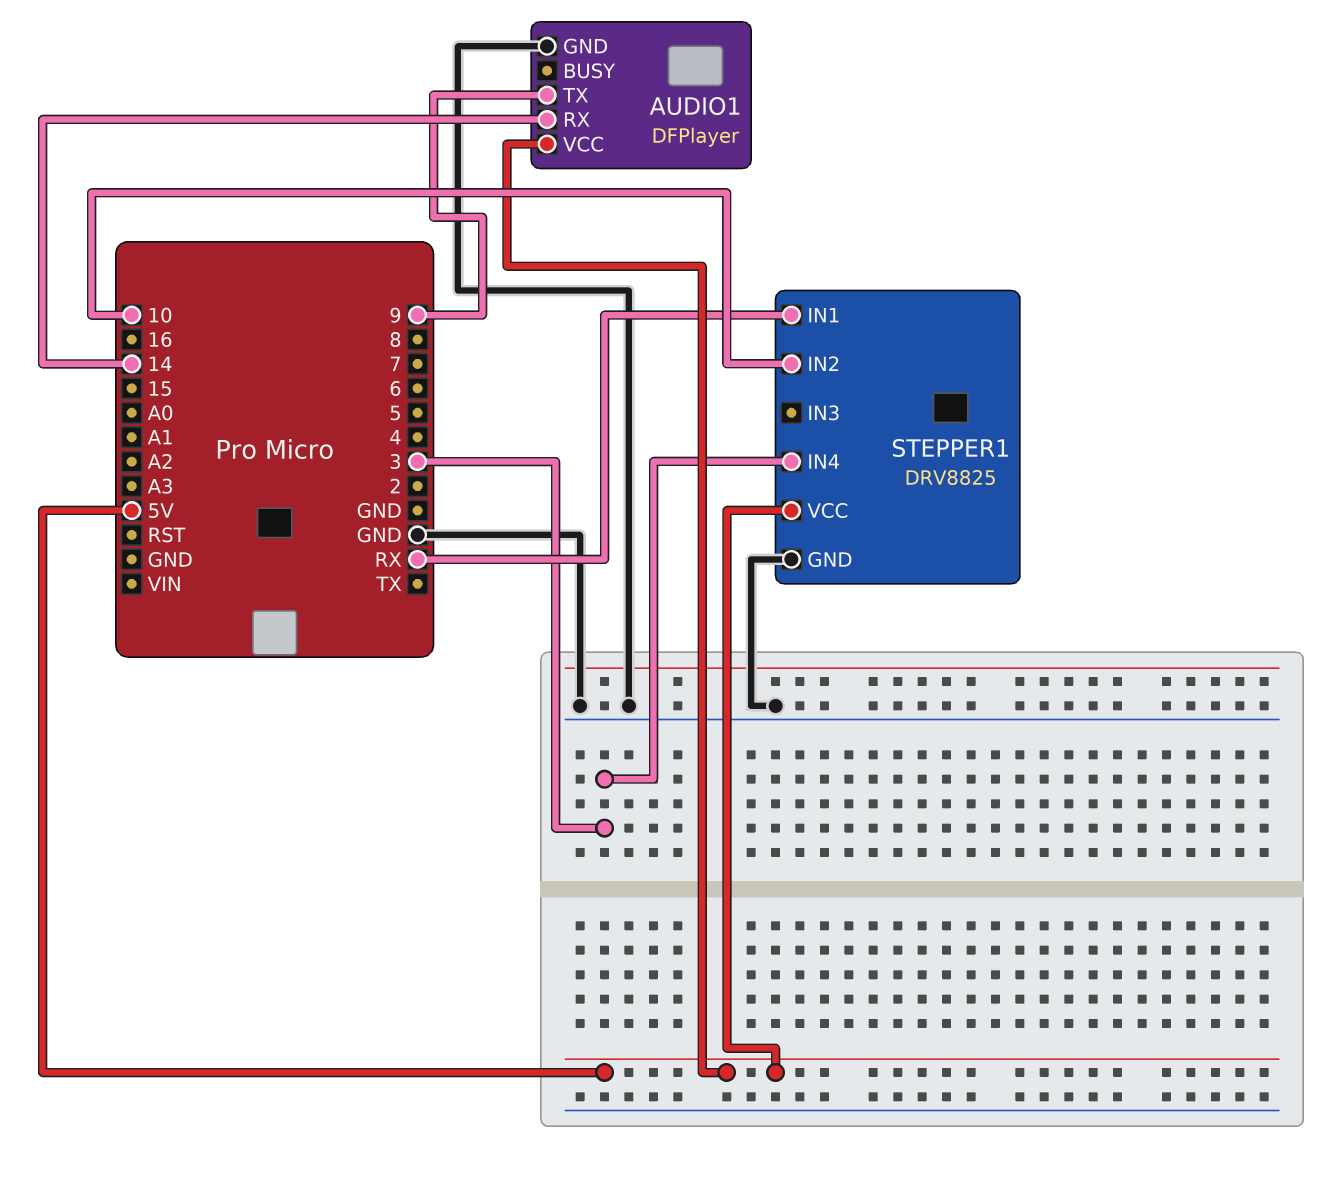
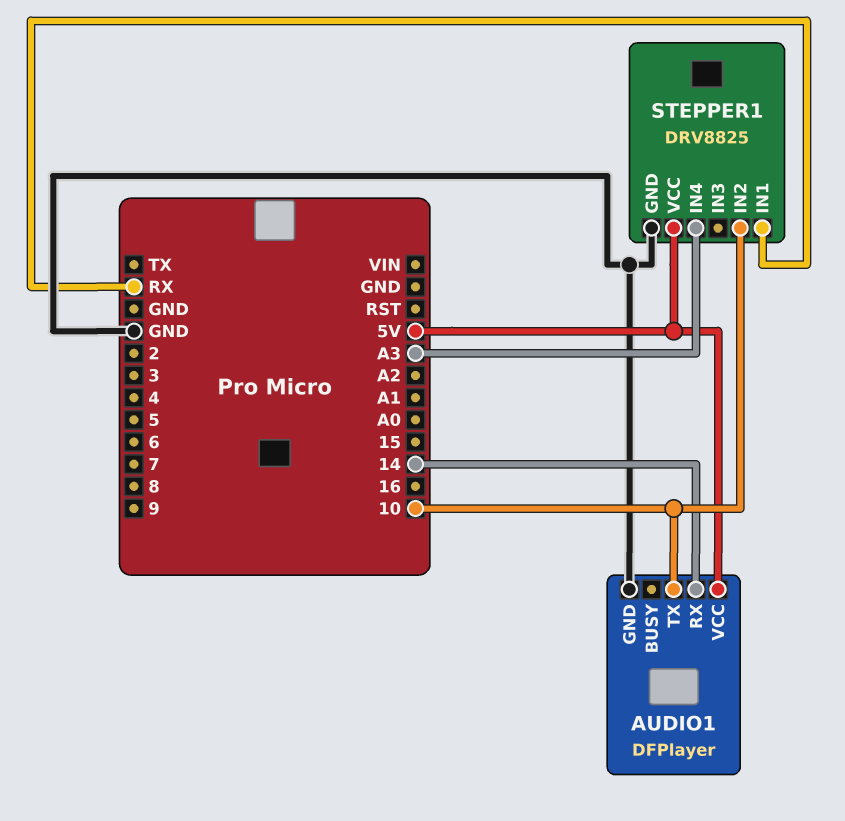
AUDIO1 pin TX: 9 -> 10
STEPPER1 pin IN4: 3 -> A3

